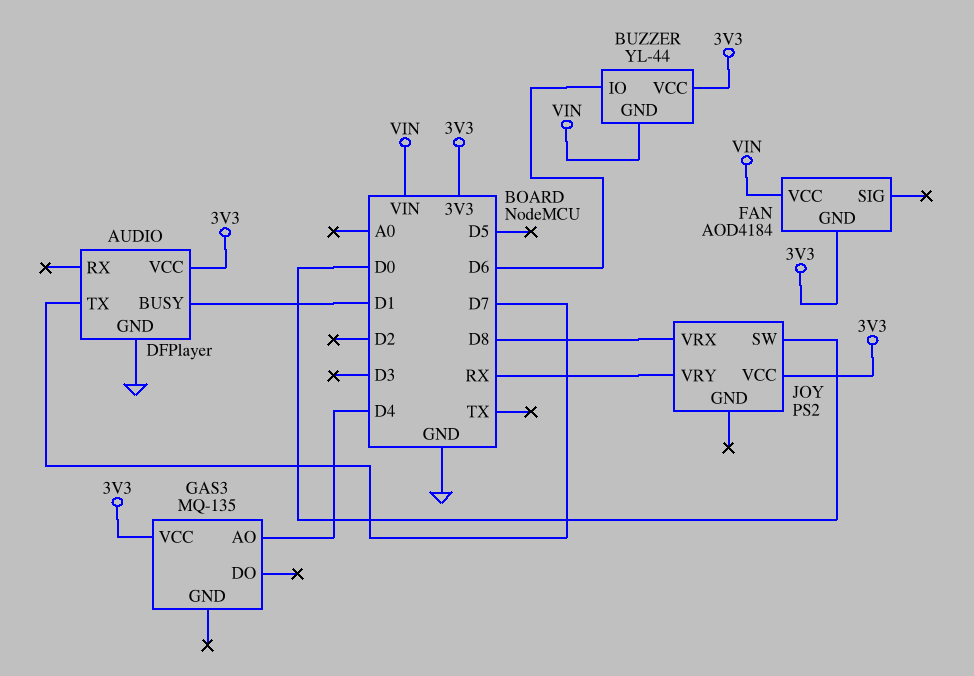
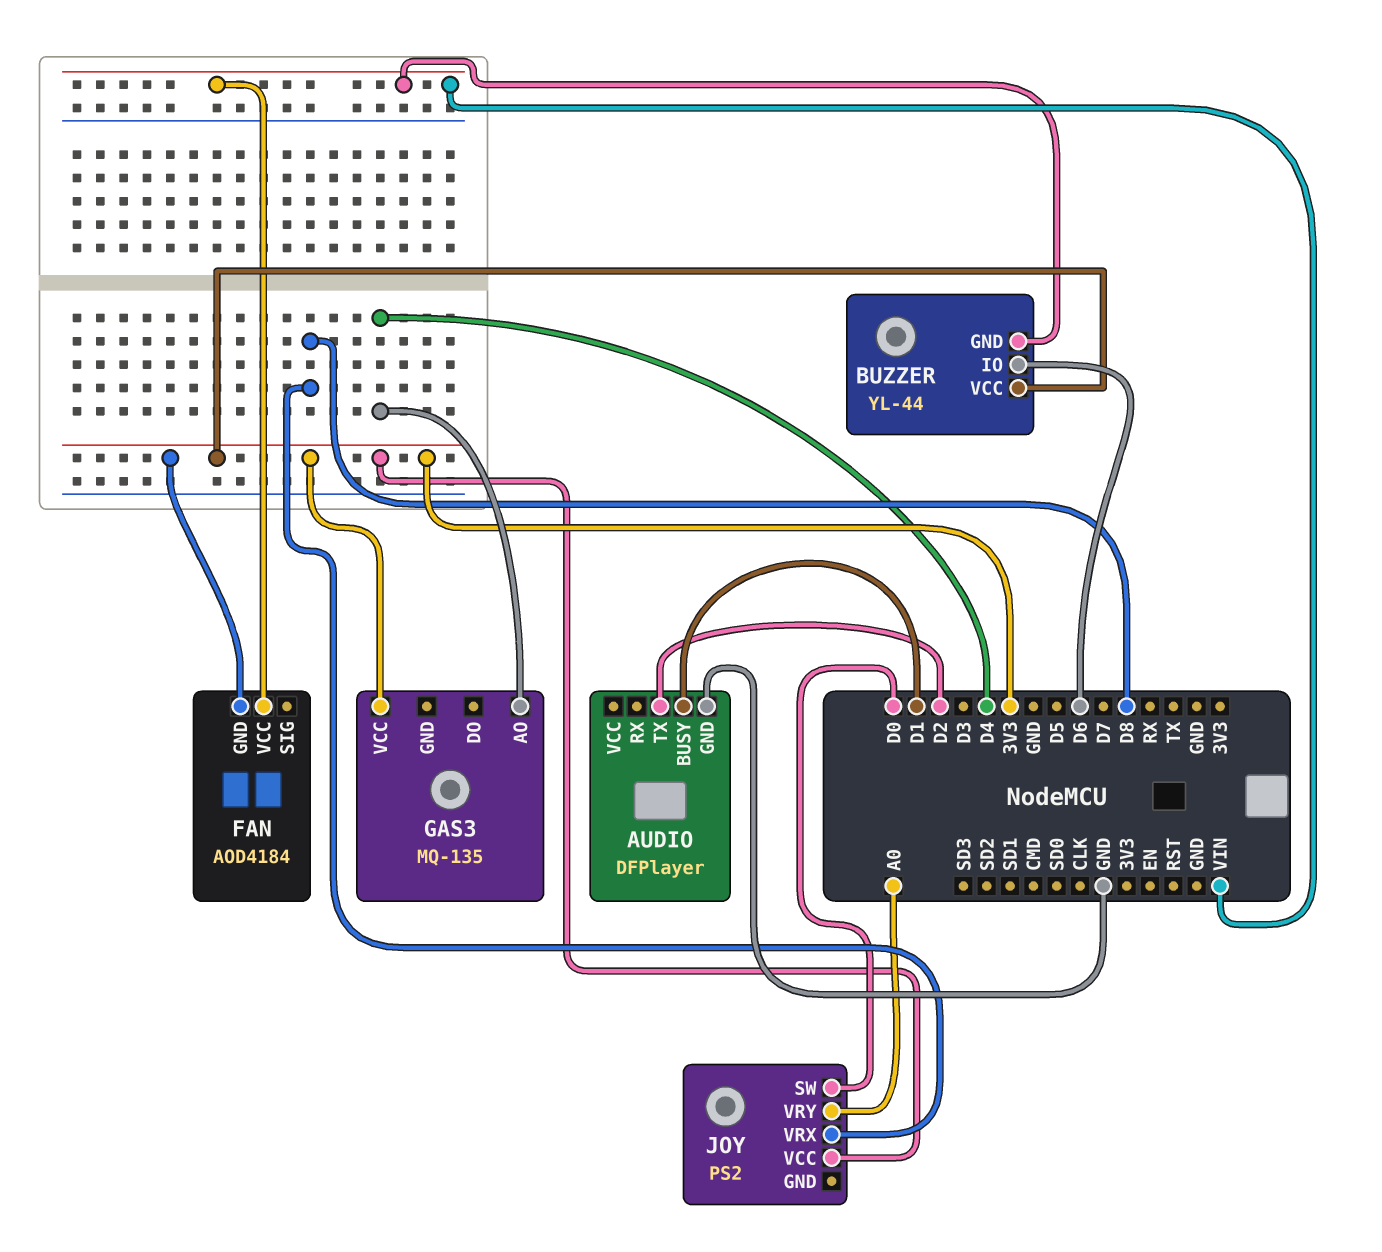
AUDIO pin TX: D7 -> D2
AUDIO pin VCC: 3V3 -> none
JOY pin VRY: RX -> A0

